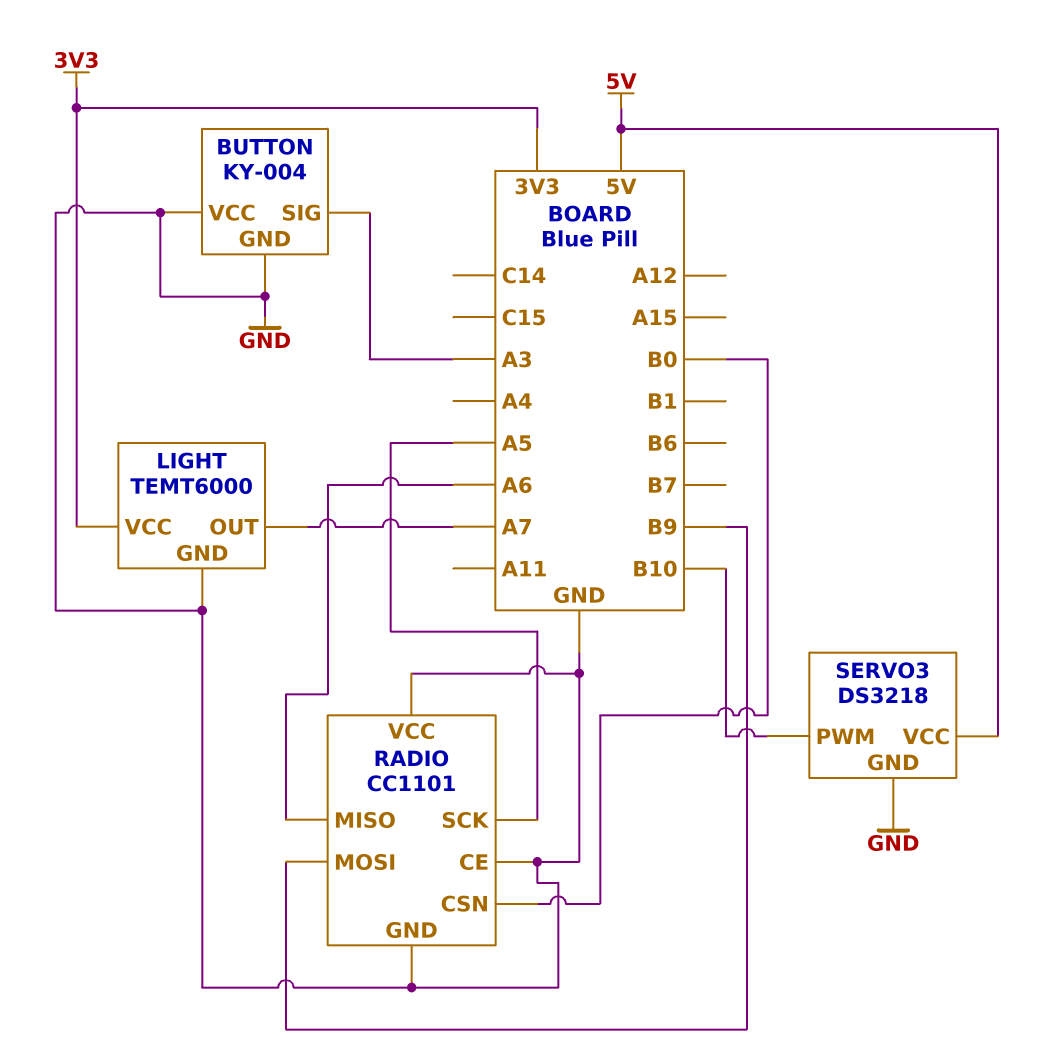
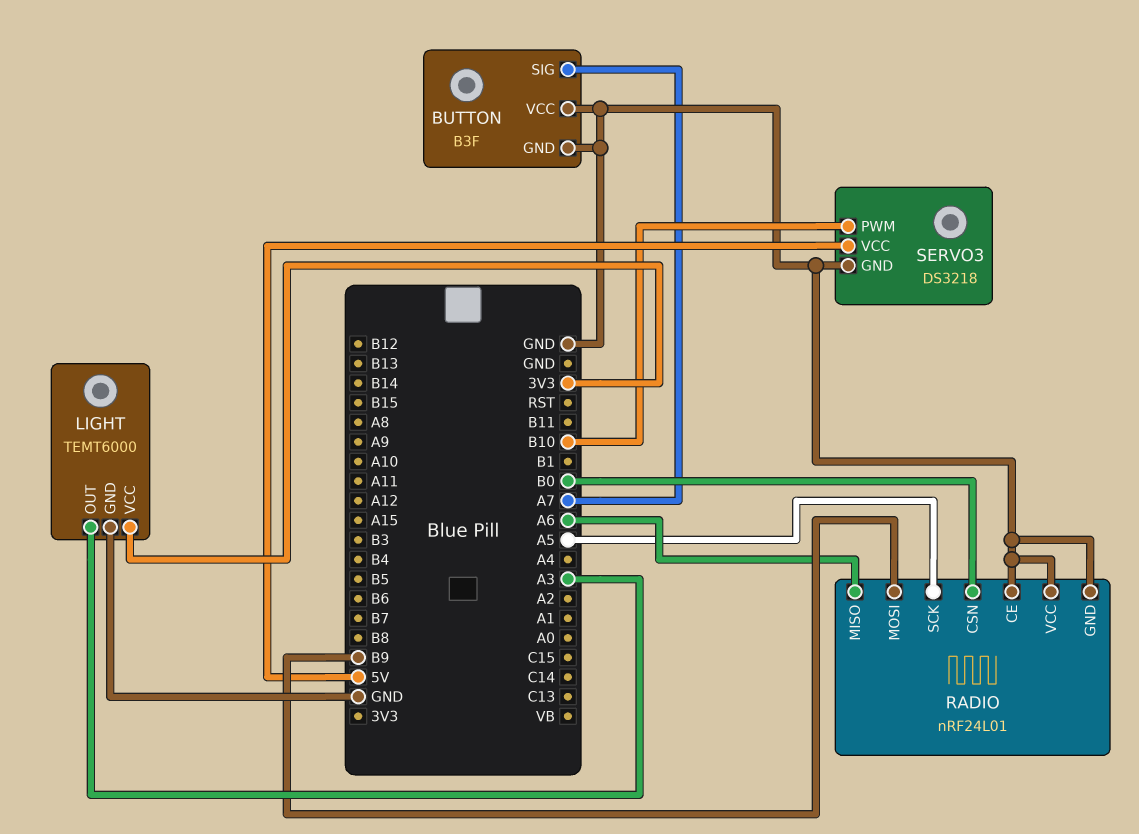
BUTTON: KY-004 -> B3F
BUTTON pin SIG: A3 -> A7
LIGHT pin OUT: A7 -> A3
RADIO: CC1101 -> nRF24L01

